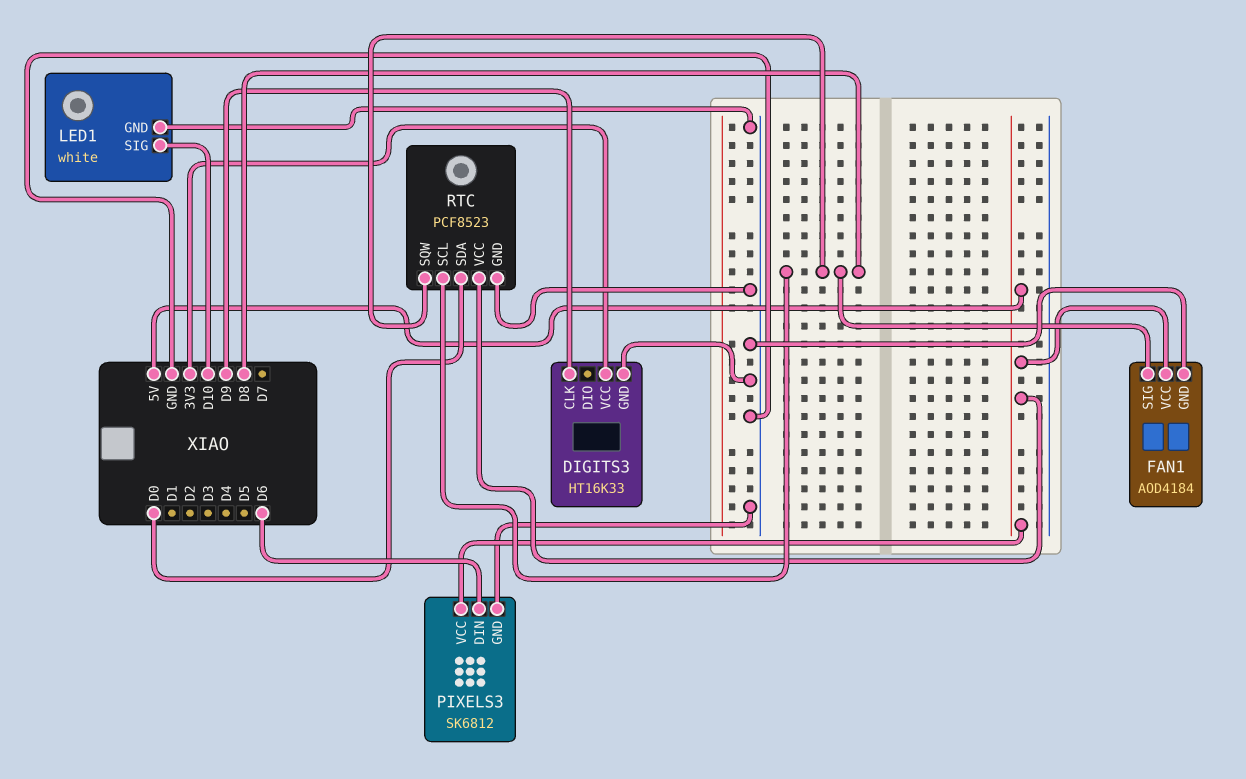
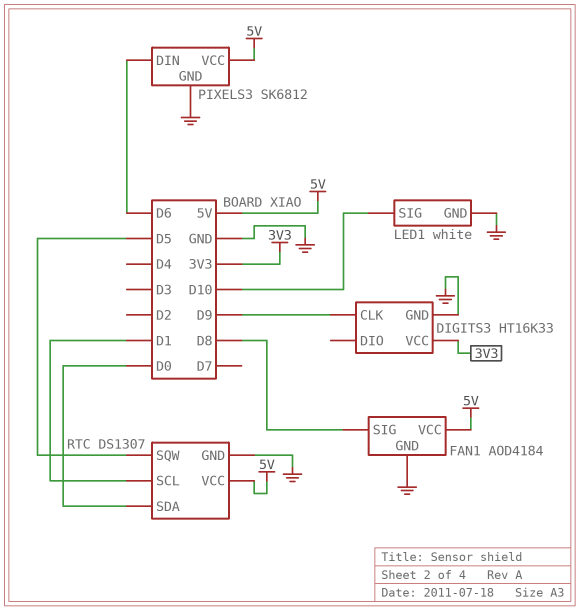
RTC: PCF8523 -> DS1307
RTC pin SCL: D8 -> D1
RTC pin SQW: D8 -> D5

